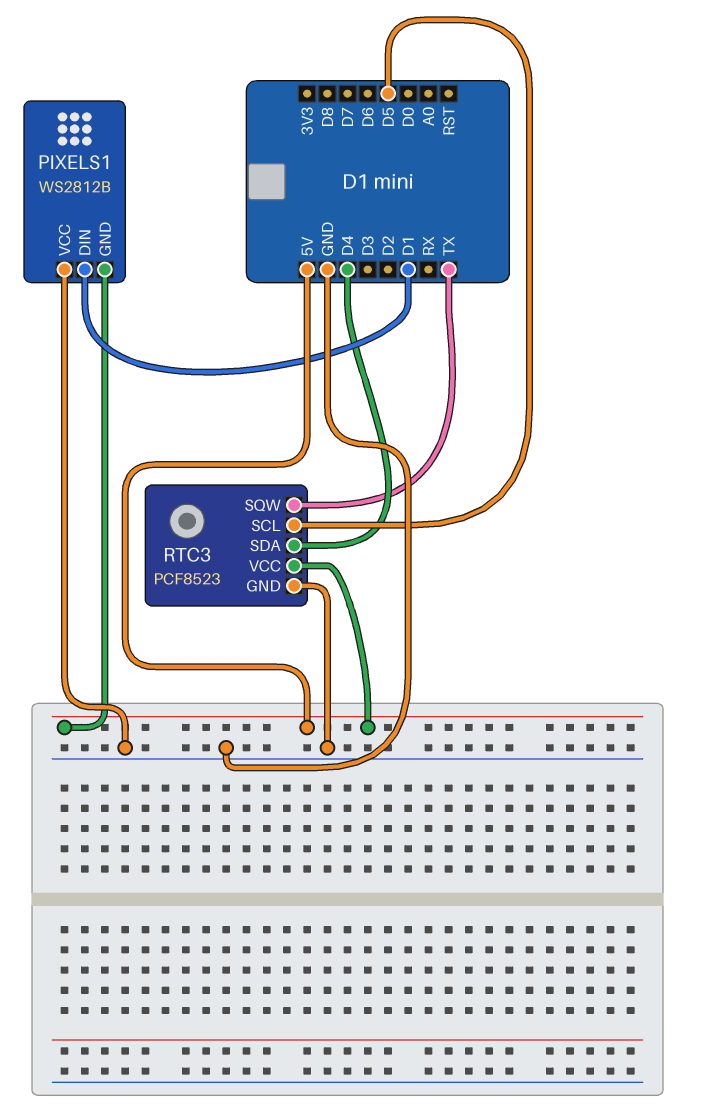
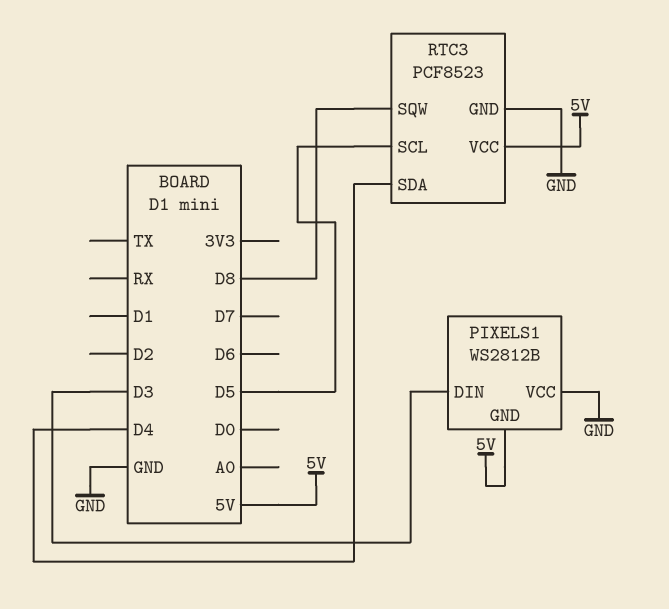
PIXELS1 pin DIN: D1 -> D3
RTC3 pin SQW: TX -> D8

